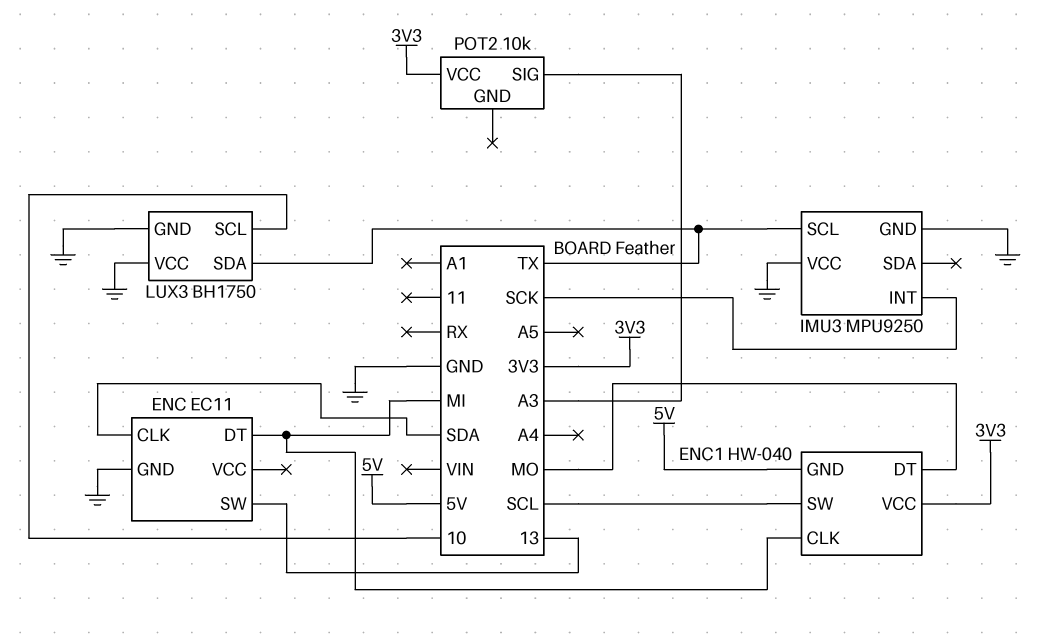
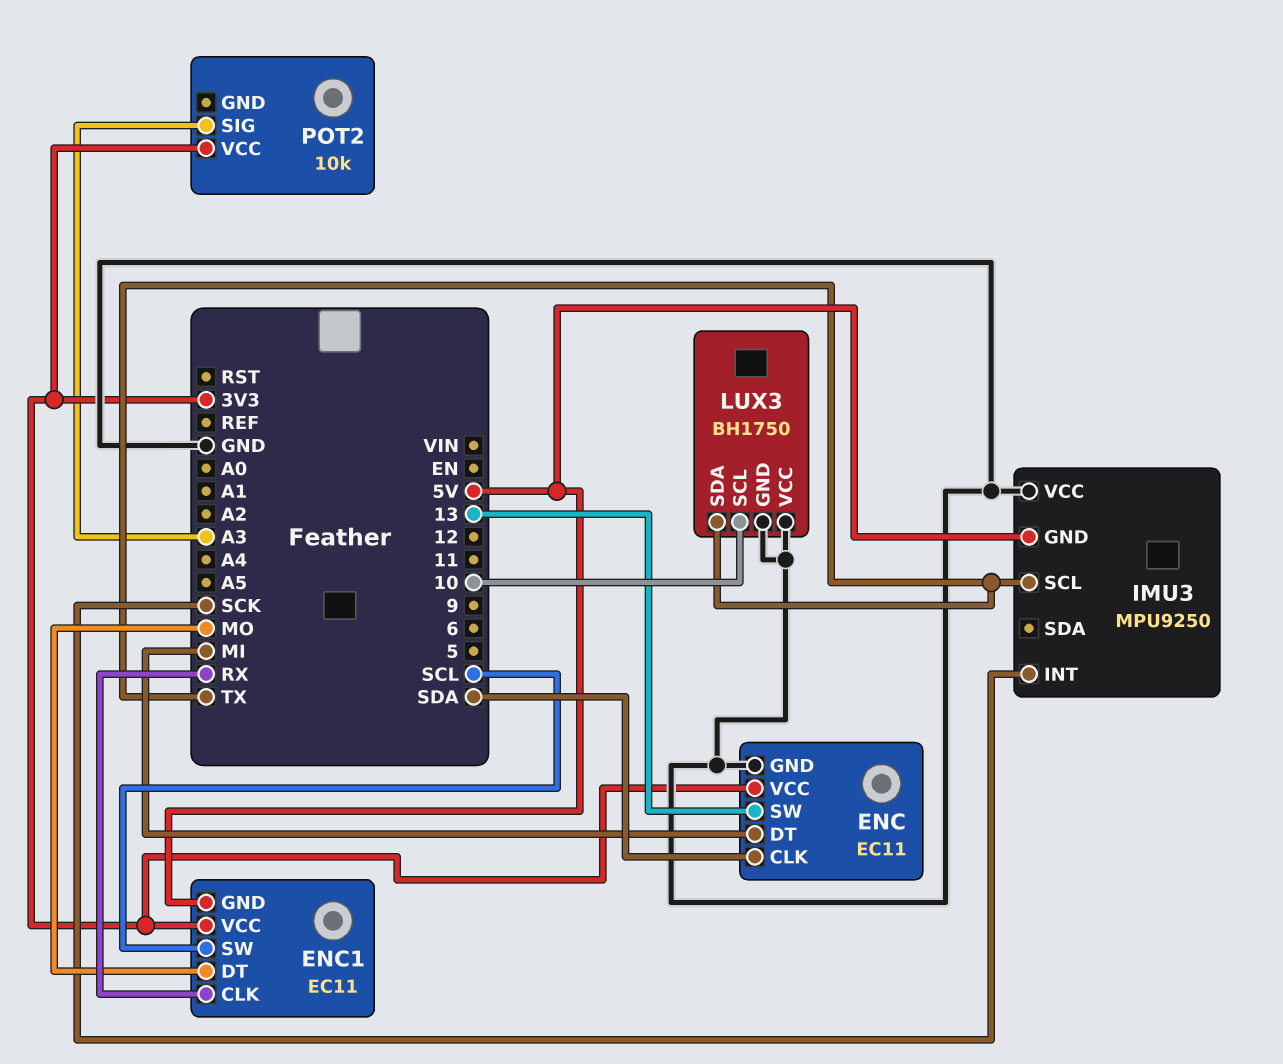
ENC pin VCC: none -> 3V3
ENC1: HW-040 -> EC11
ENC1 pin CLK: MI -> RX
IMU3 pin GND: GND -> 5V

